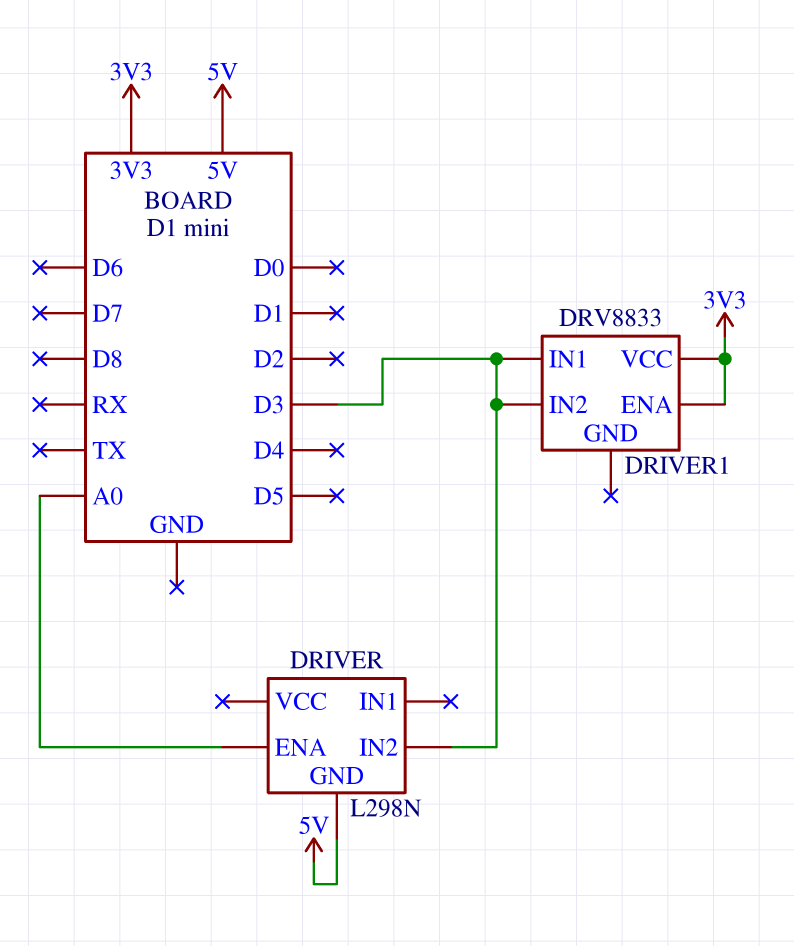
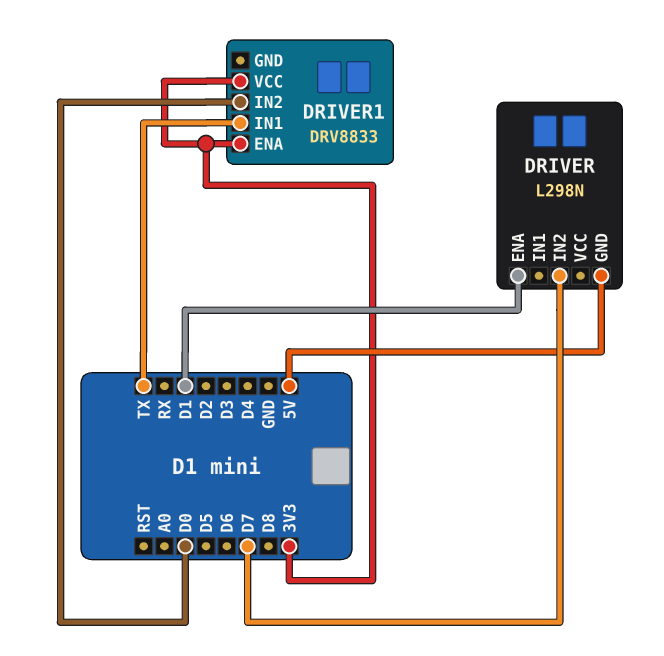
DRIVER pin ENA: A0 -> D1
DRIVER pin IN2: D3 -> D7
DRIVER1 pin IN1: D3 -> TX
DRIVER1 pin IN2: D3 -> D0

